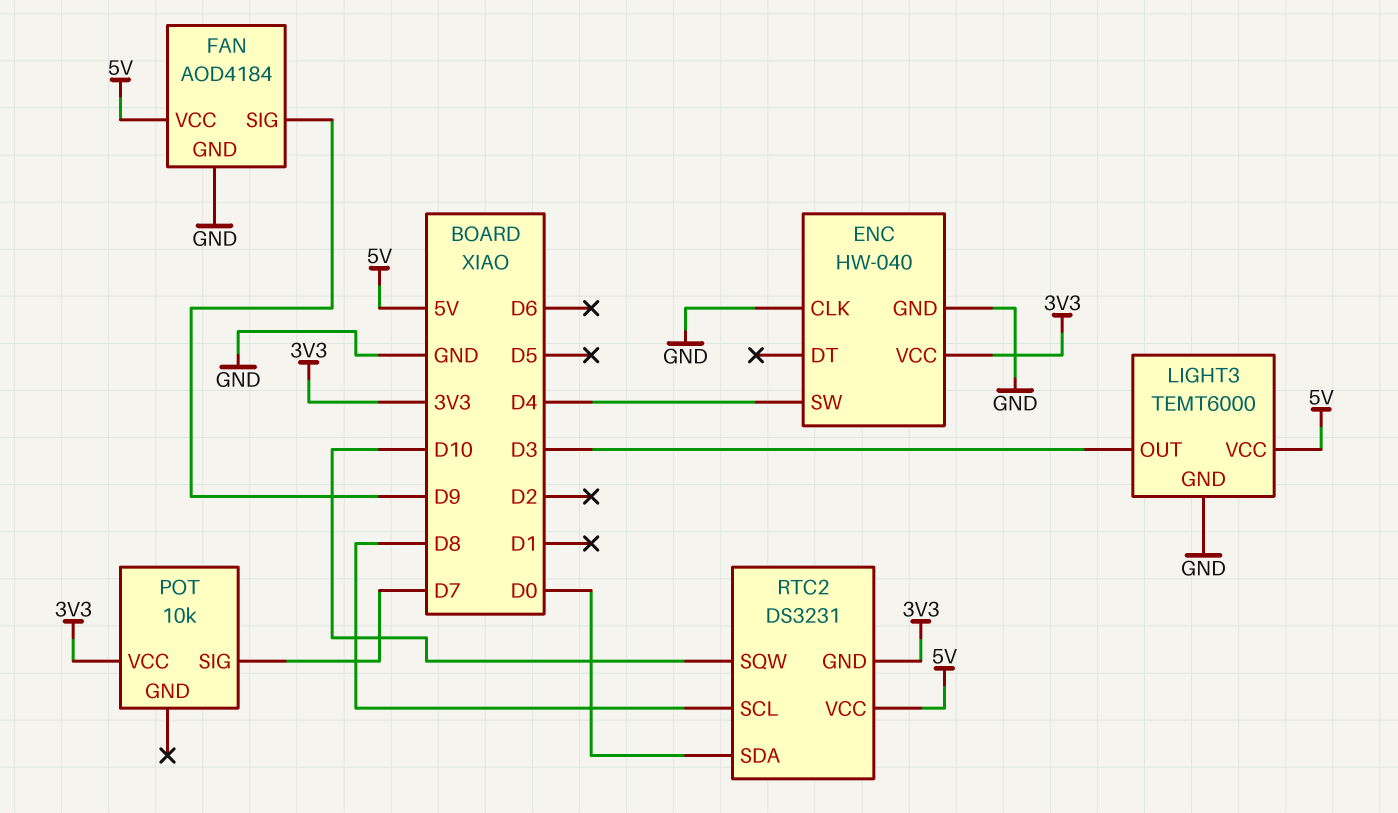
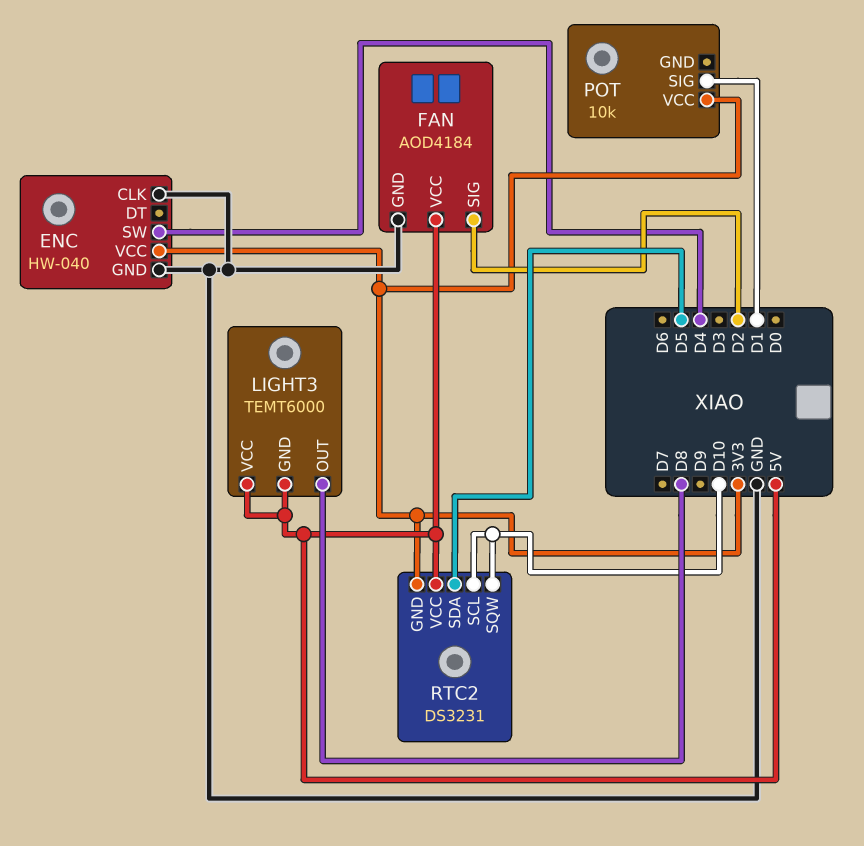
FAN pin SIG: D9 -> D2
LIGHT3 pin GND: GND -> 5V
LIGHT3 pin OUT: D3 -> D8
POT pin SIG: D7 -> D1
RTC2 pin SCL: D8 -> D10
RTC2 pin SDA: D0 -> D5

